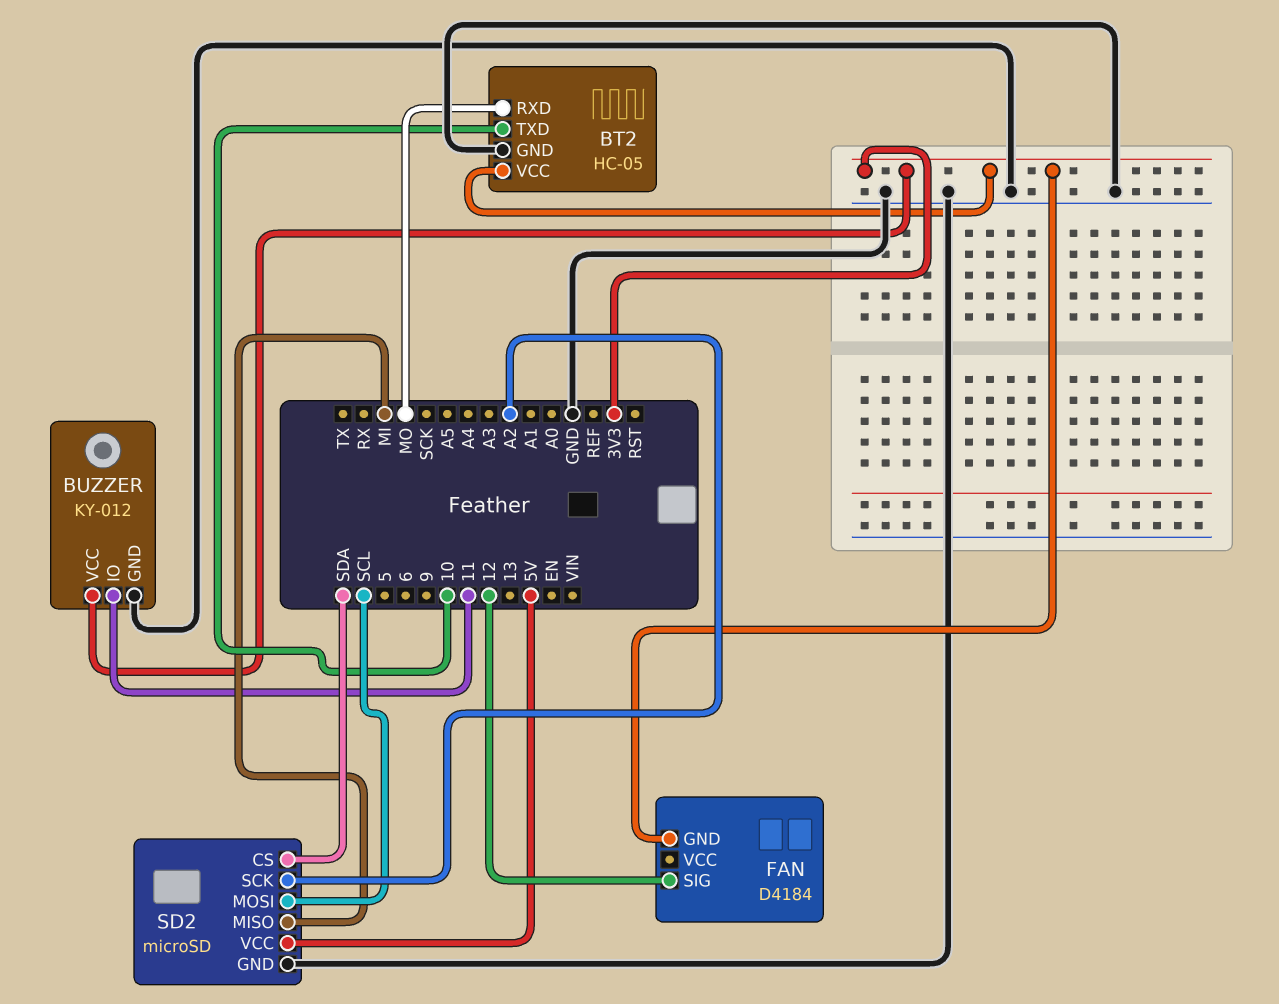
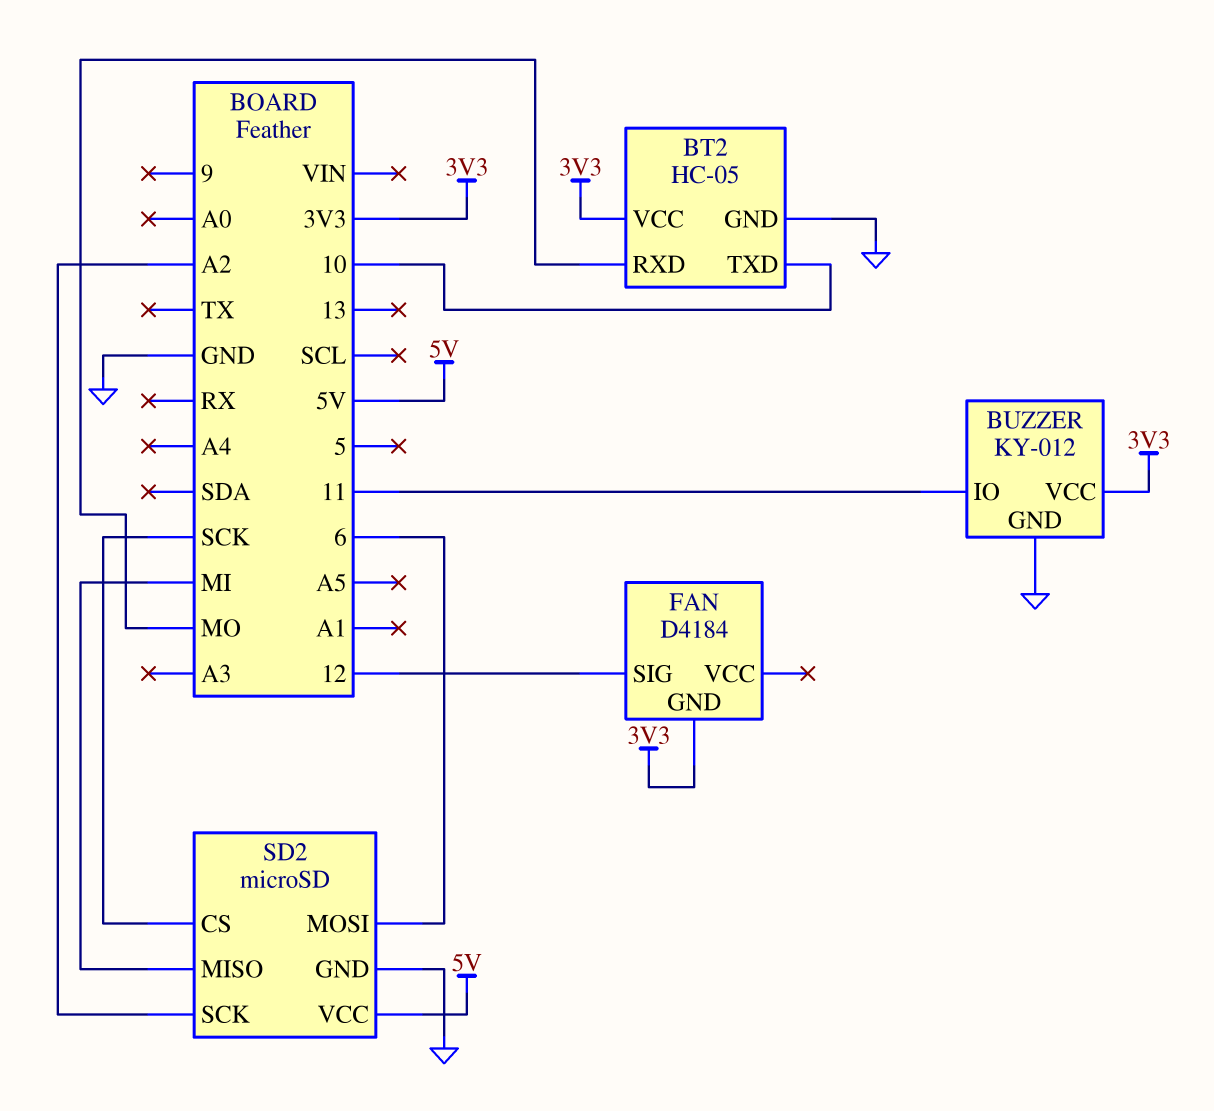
SD2 pin CS: SDA -> SCK
SD2 pin MOSI: SCL -> 6

